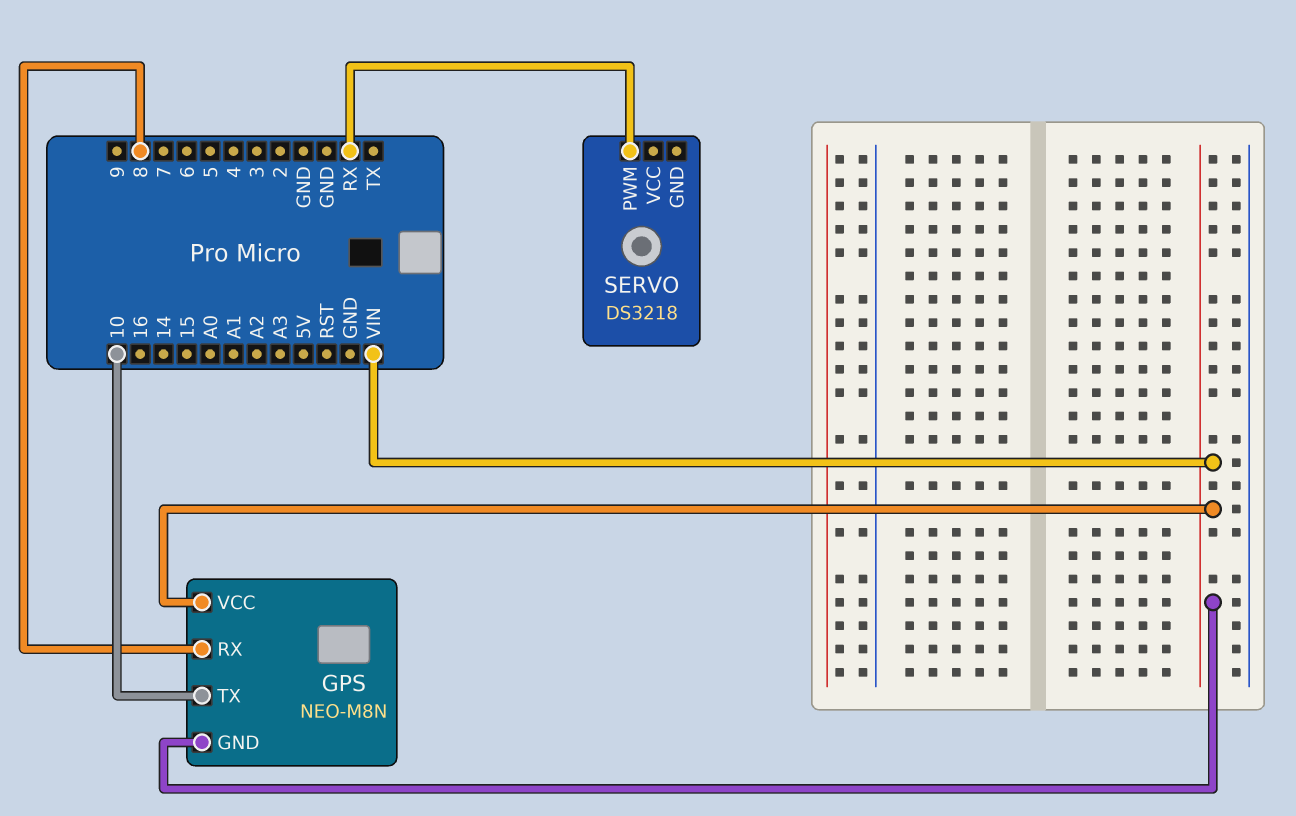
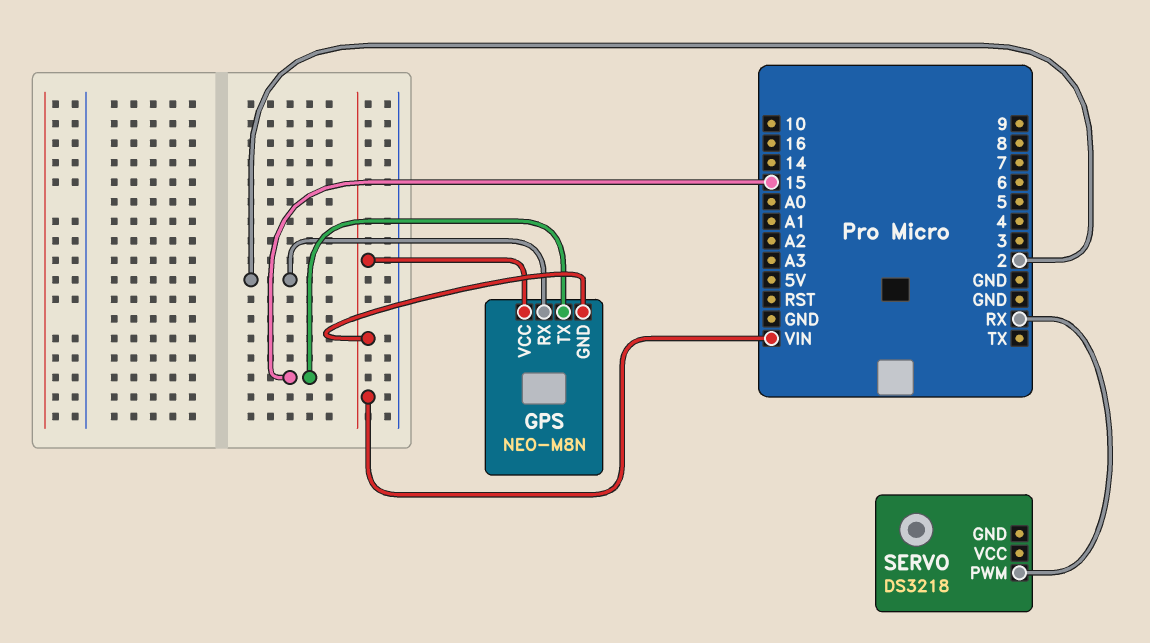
GPS pin RX: 8 -> 2
GPS pin TX: 10 -> 15

